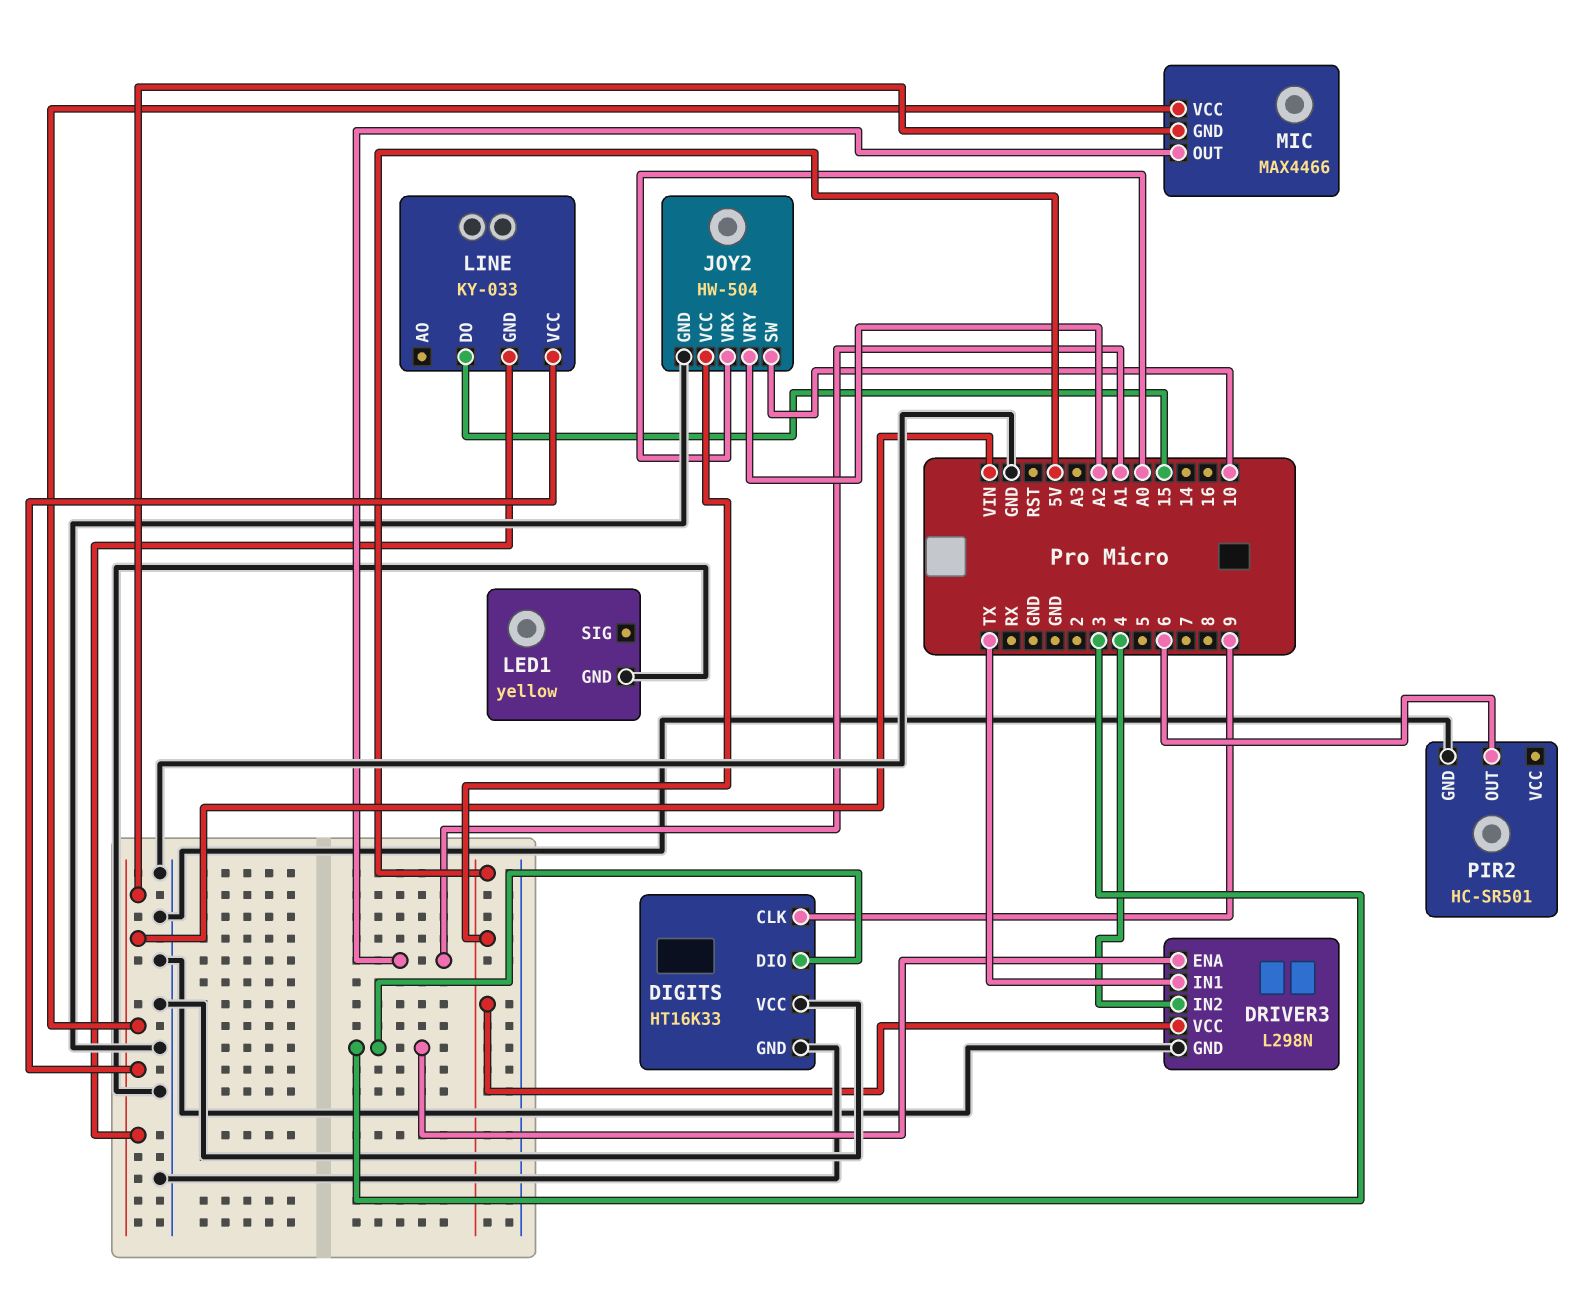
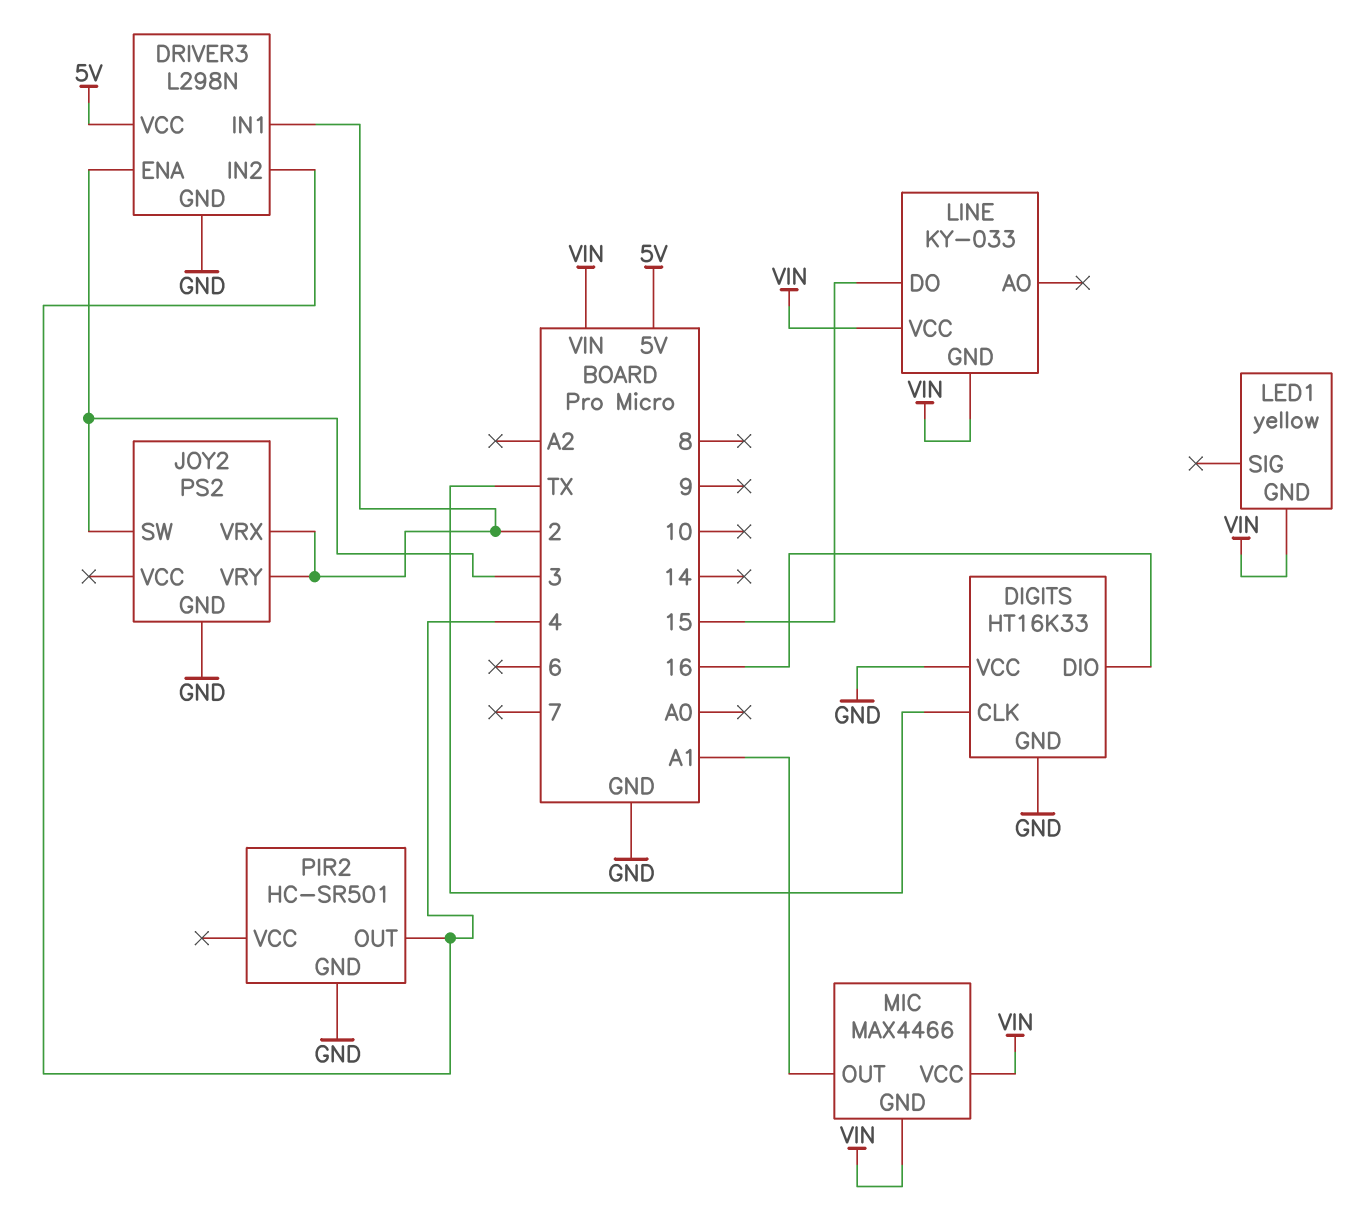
DIGITS pin CLK: 9 -> TX
DIGITS pin DIO: 3 -> 16
DRIVER3 pin IN1: TX -> 2
JOY2: HW-504 -> PS2
JOY2 pin SW: 10 -> 3
JOY2 pin VCC: 5V -> none
JOY2 pin VRX: A0 -> 2
JOY2 pin VRY: A2 -> 2
LED1 pin GND: GND -> VIN
PIR2 pin OUT: 6 -> 4

